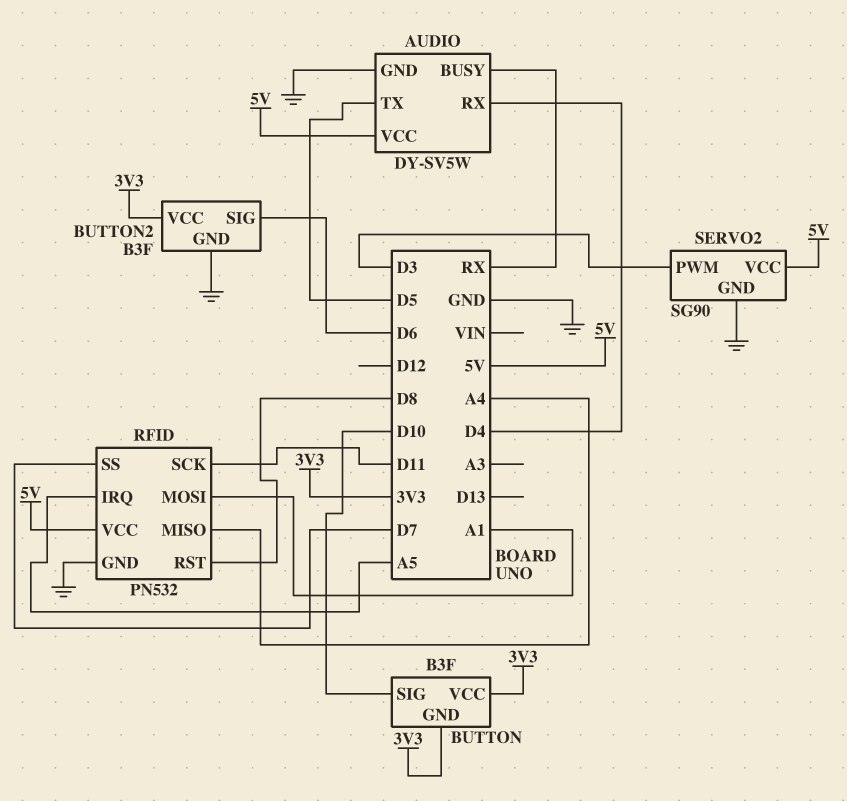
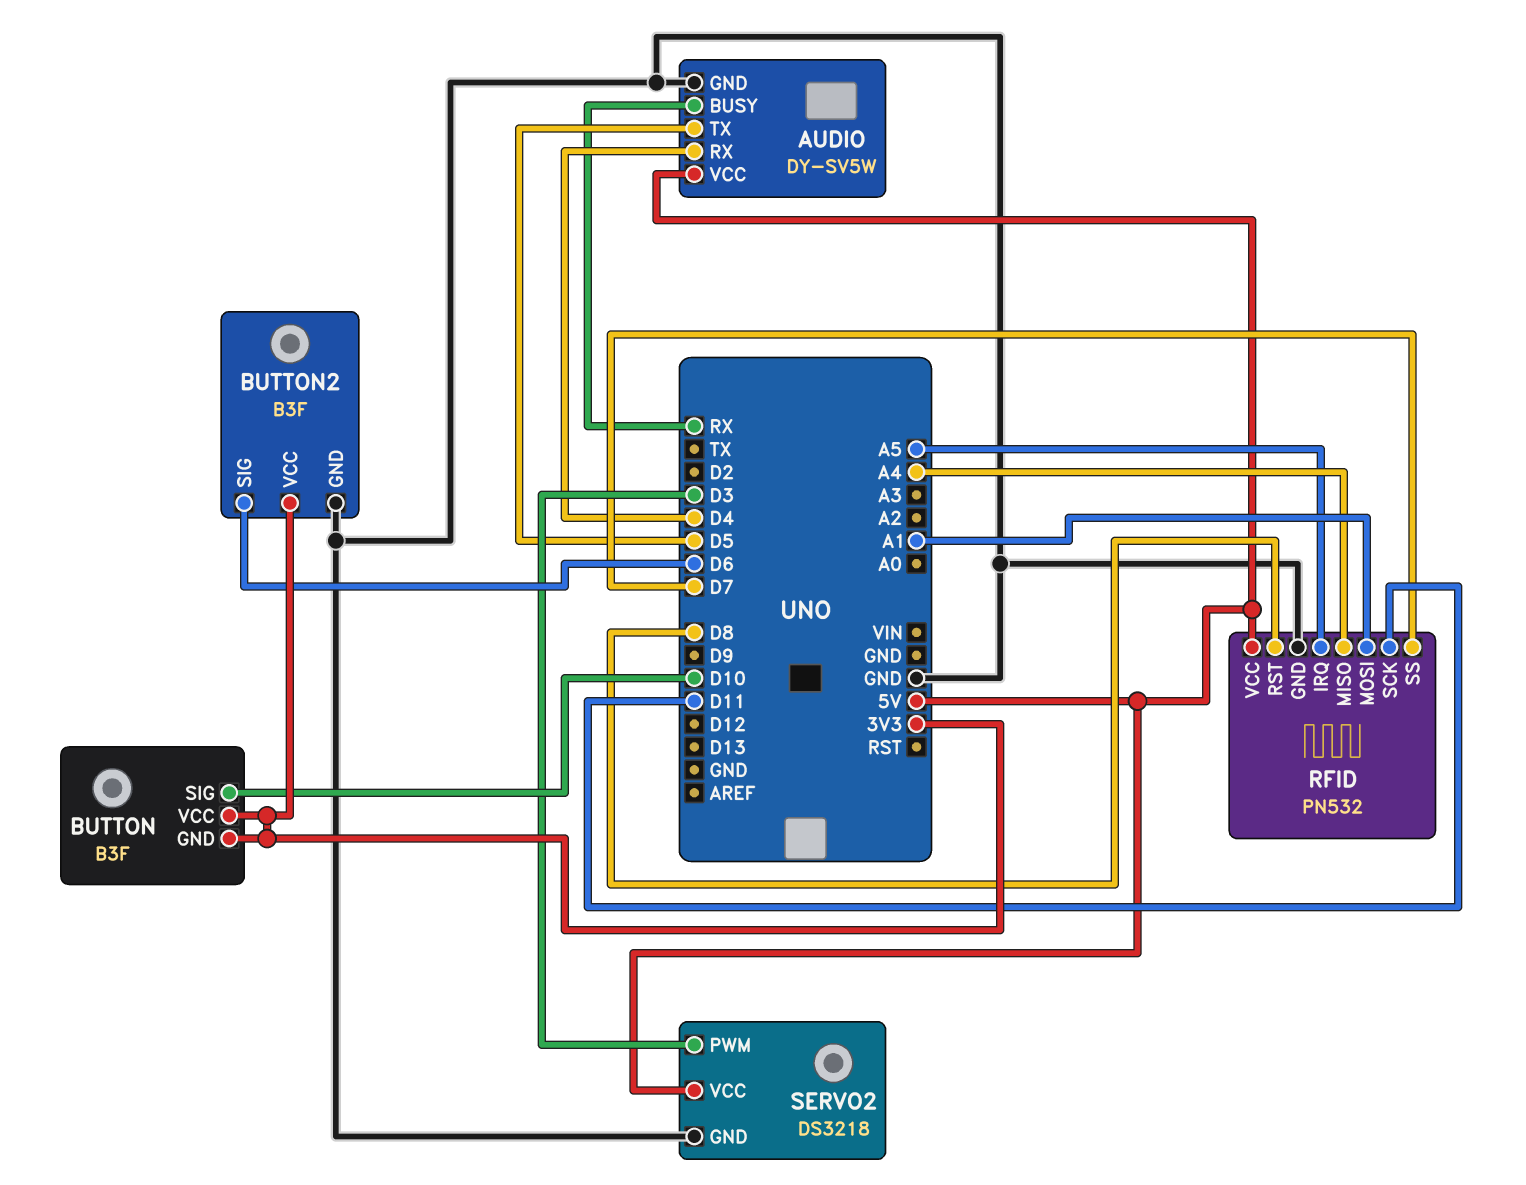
SERVO2: SG90 -> DS3218

